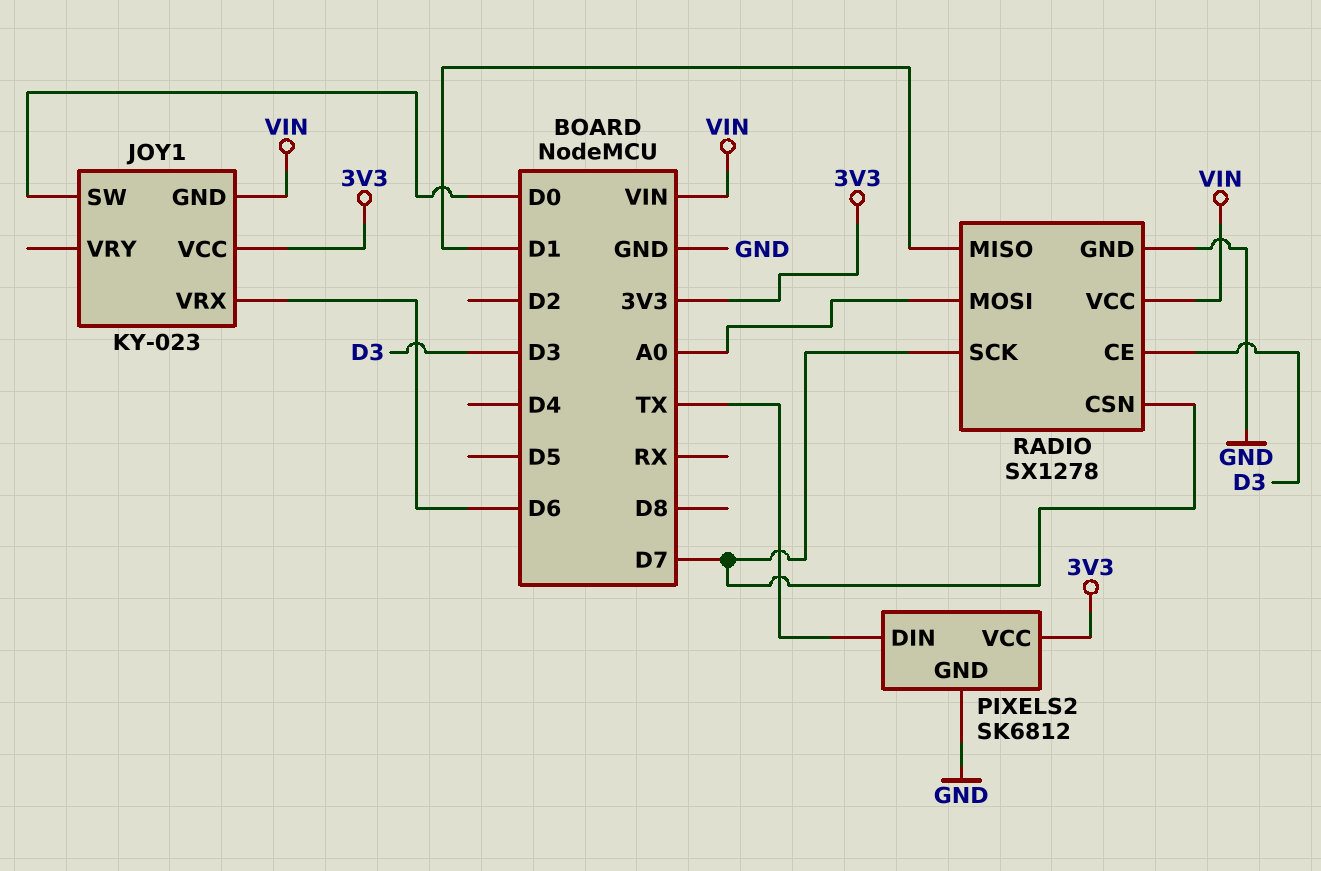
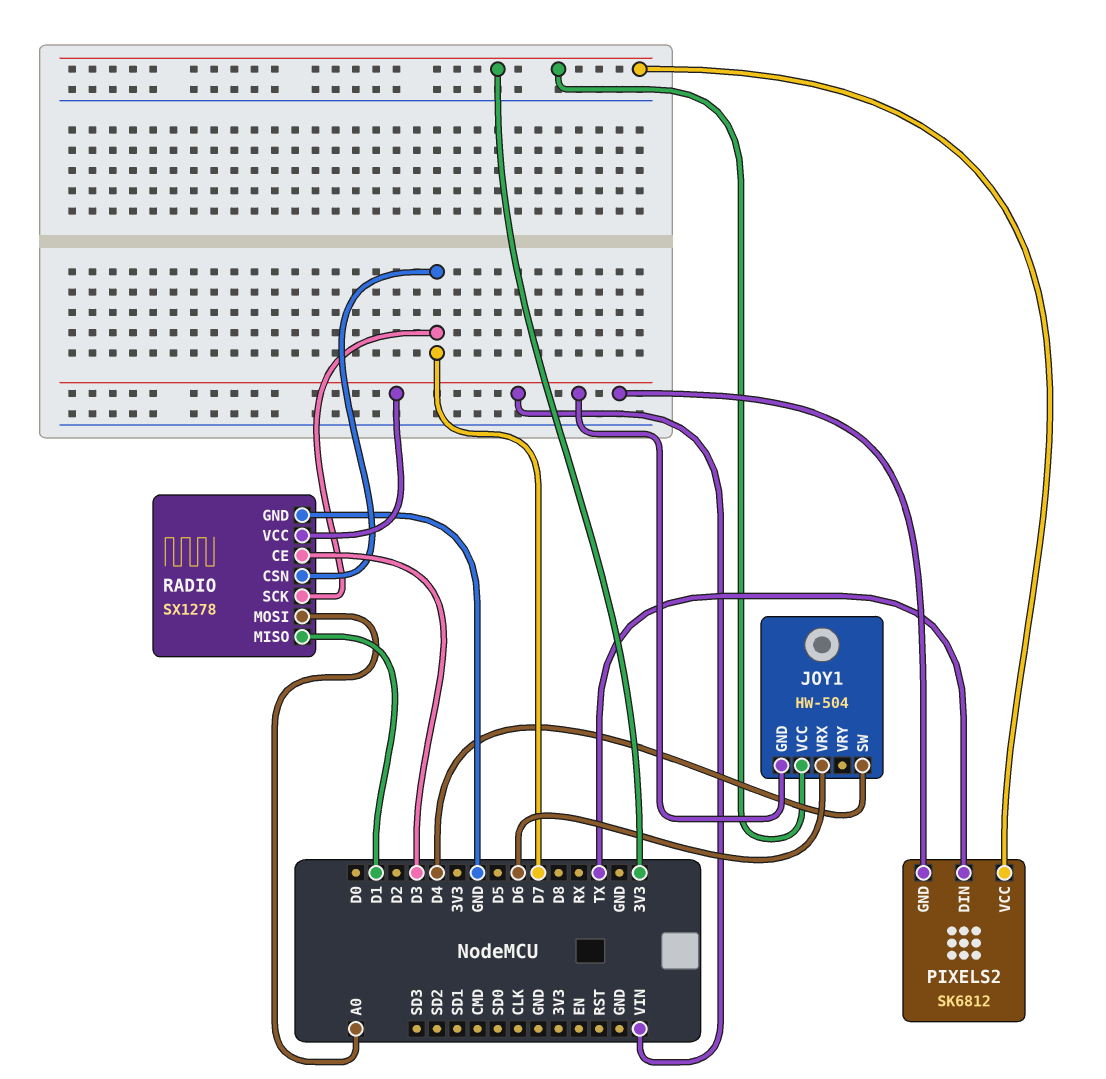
JOY1: KY-023 -> HW-504
JOY1 pin SW: D0 -> D4
PIXELS2 pin GND: GND -> VIN

